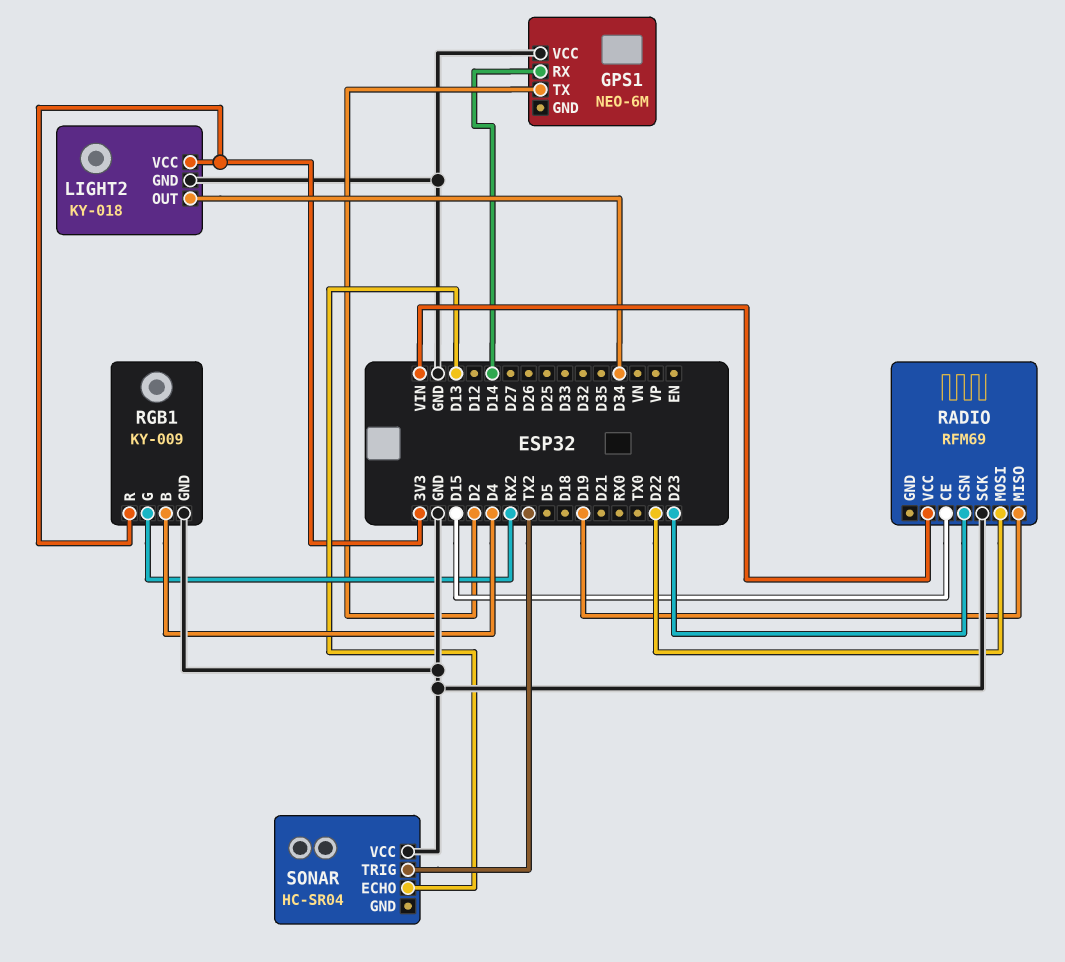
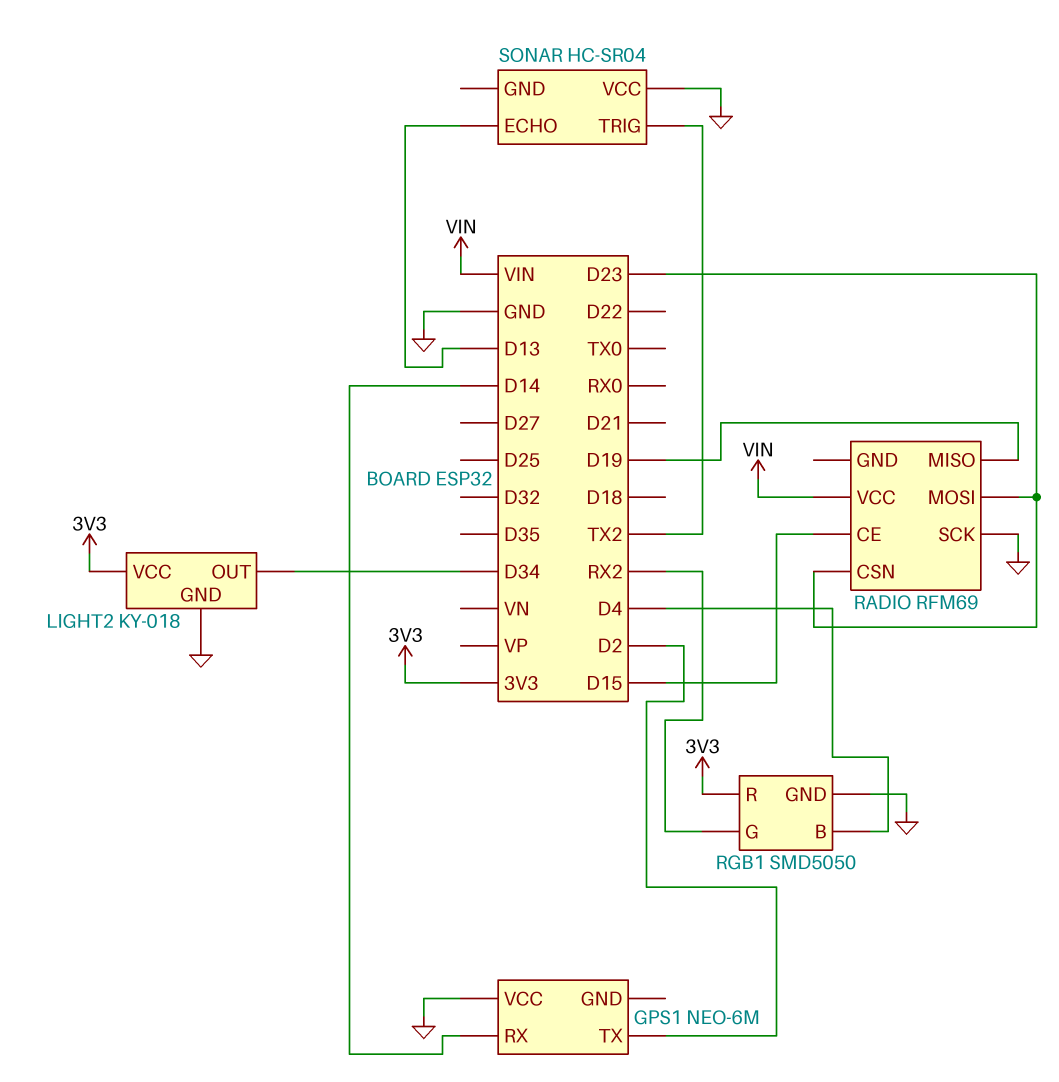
RADIO pin MOSI: D22 -> D23
RGB1: KY-009 -> SMD5050

